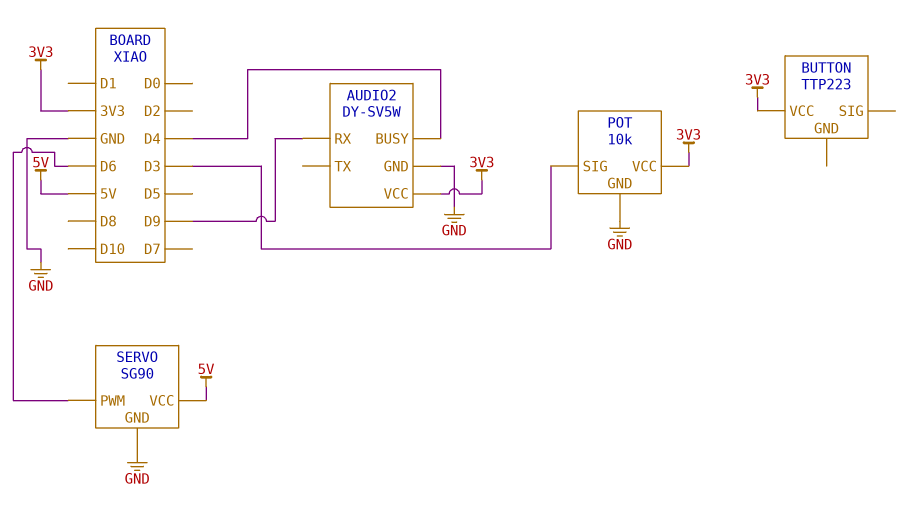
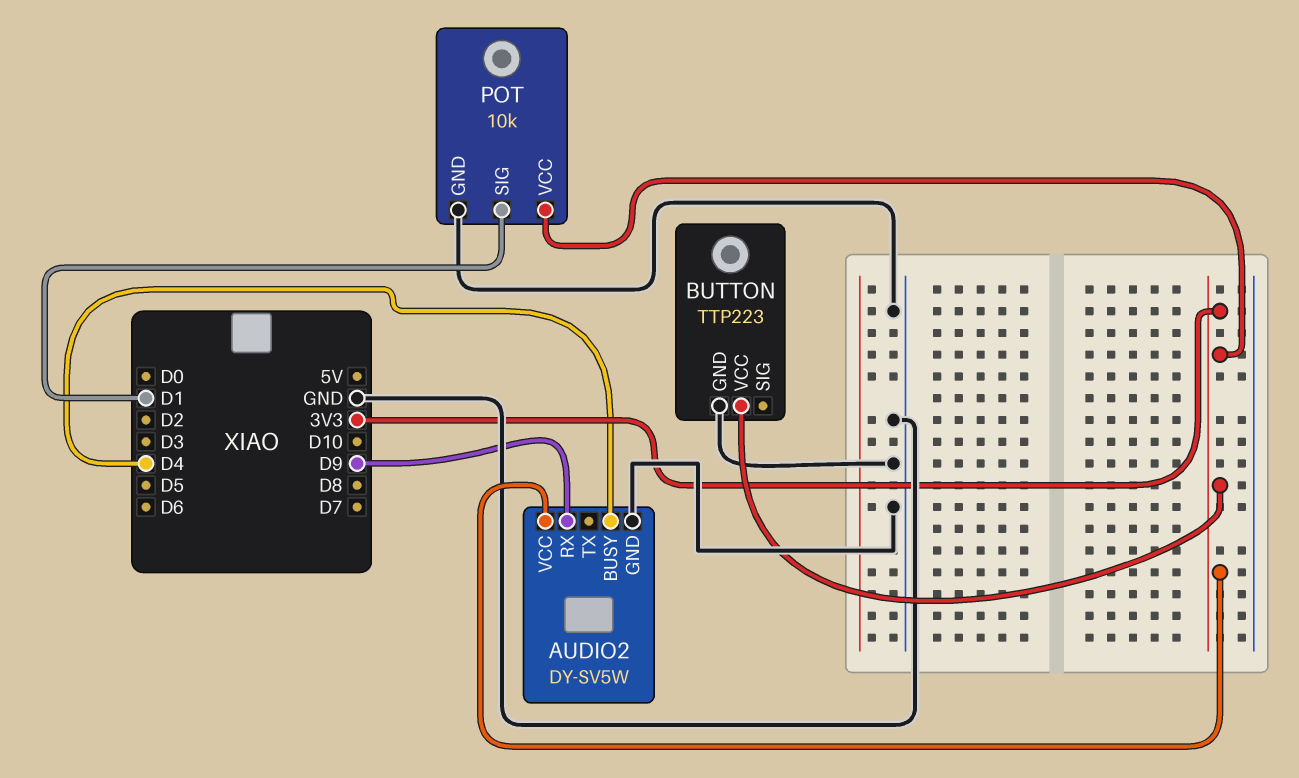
BUTTON pin GND: none -> GND
POT pin SIG: D3 -> D1
SERVO: SG90 -> none
SERVO pin GND: GND -> none
SERVO pin PWM: D6 -> none
SERVO pin VCC: 5V -> none

